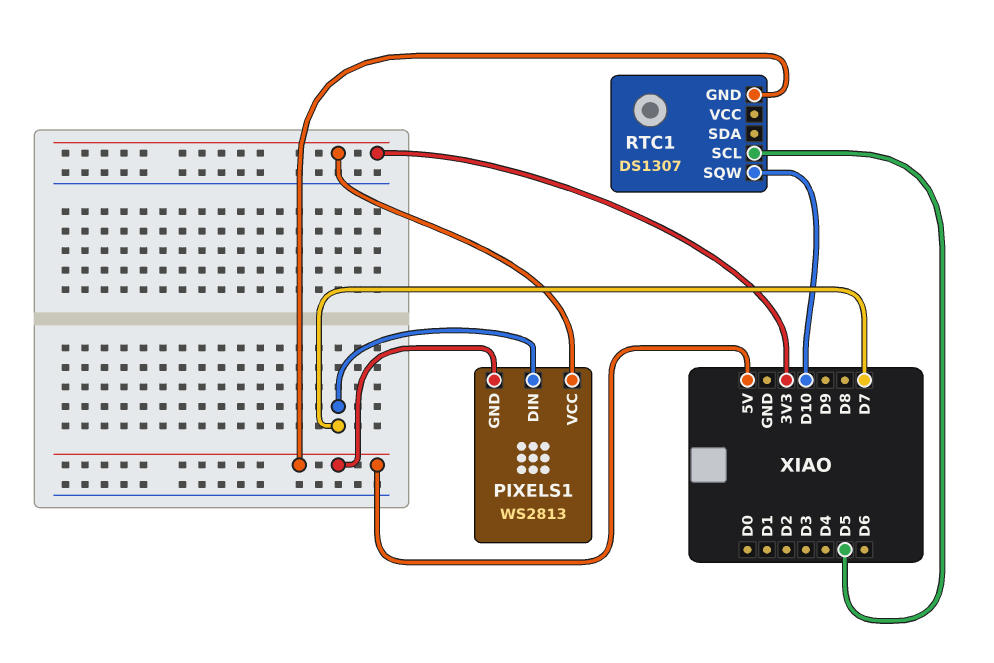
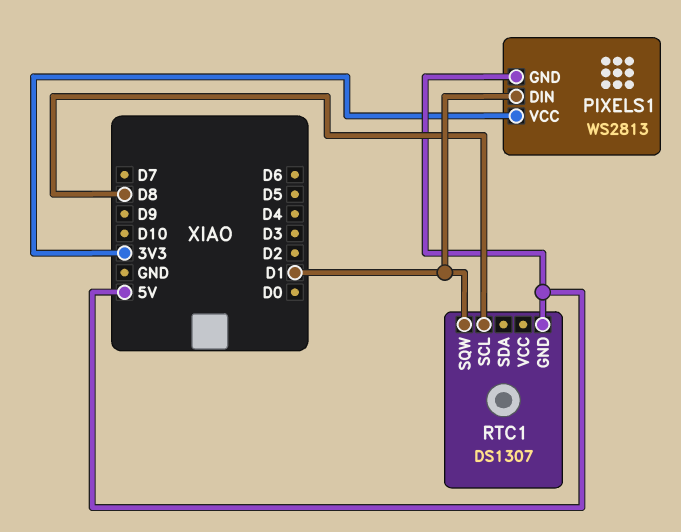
PIXELS1 pin DIN: D7 -> D1
RTC1 pin SCL: D5 -> D8
RTC1 pin SQW: D10 -> D1

